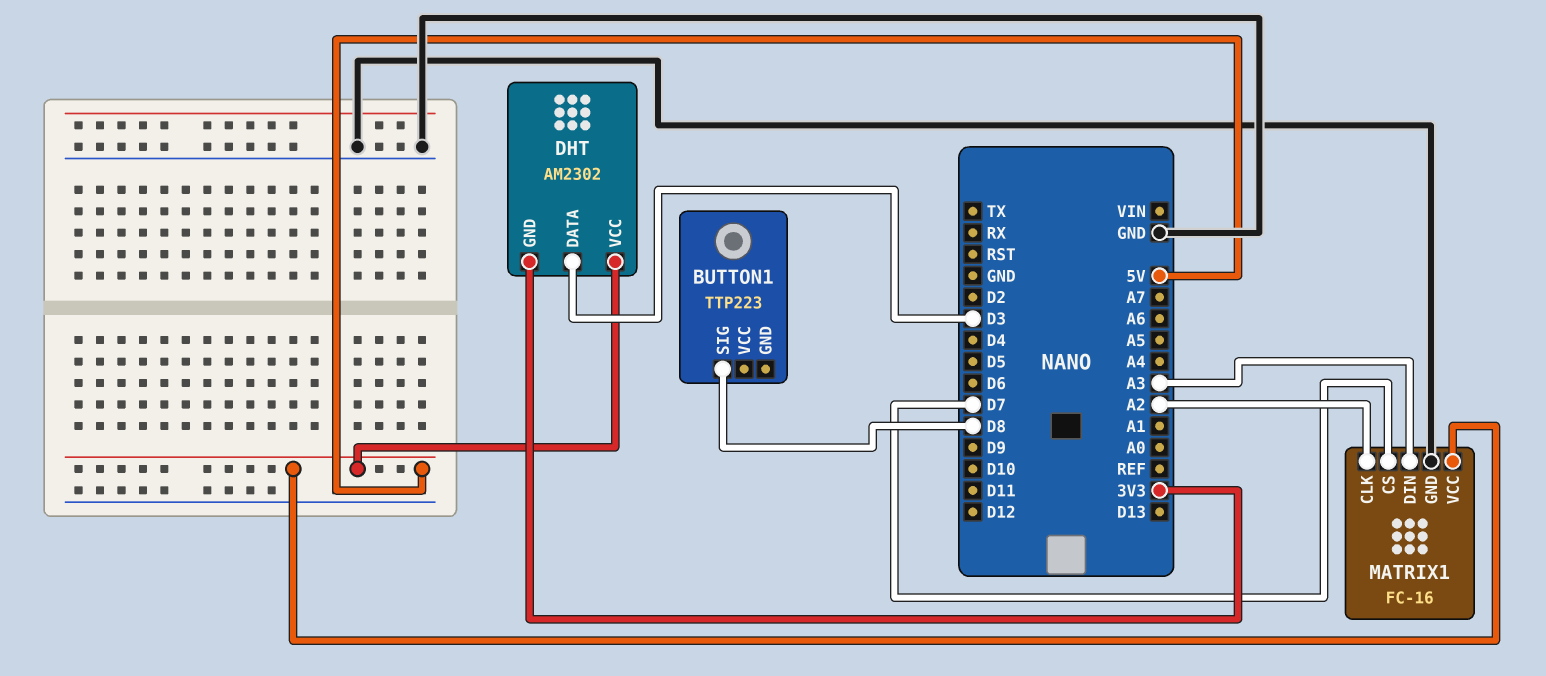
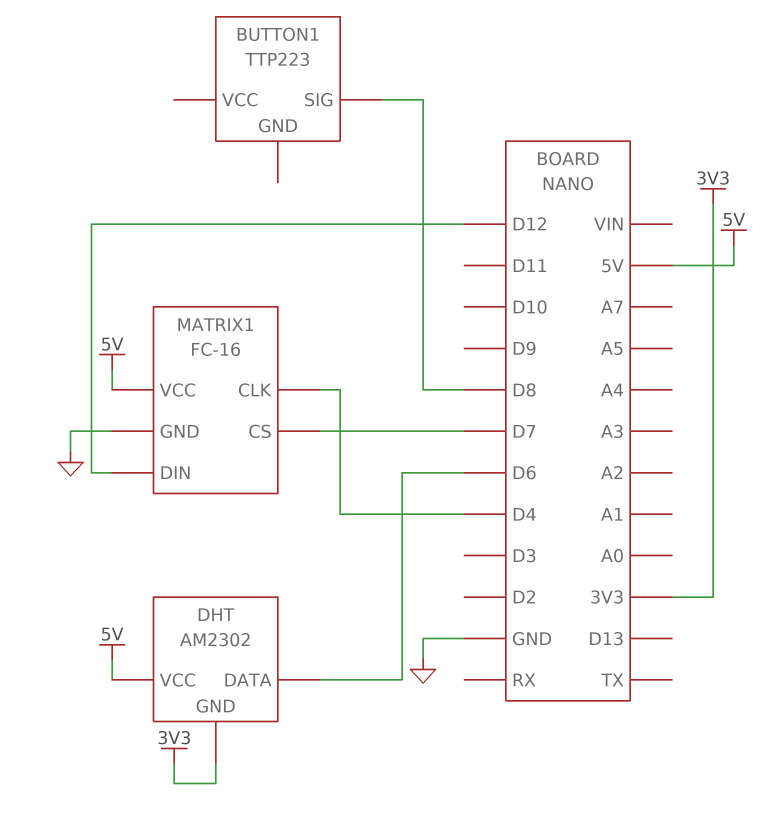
DHT pin DATA: D3 -> D6
MATRIX1 pin CLK: A2 -> D4
MATRIX1 pin DIN: A3 -> D12

